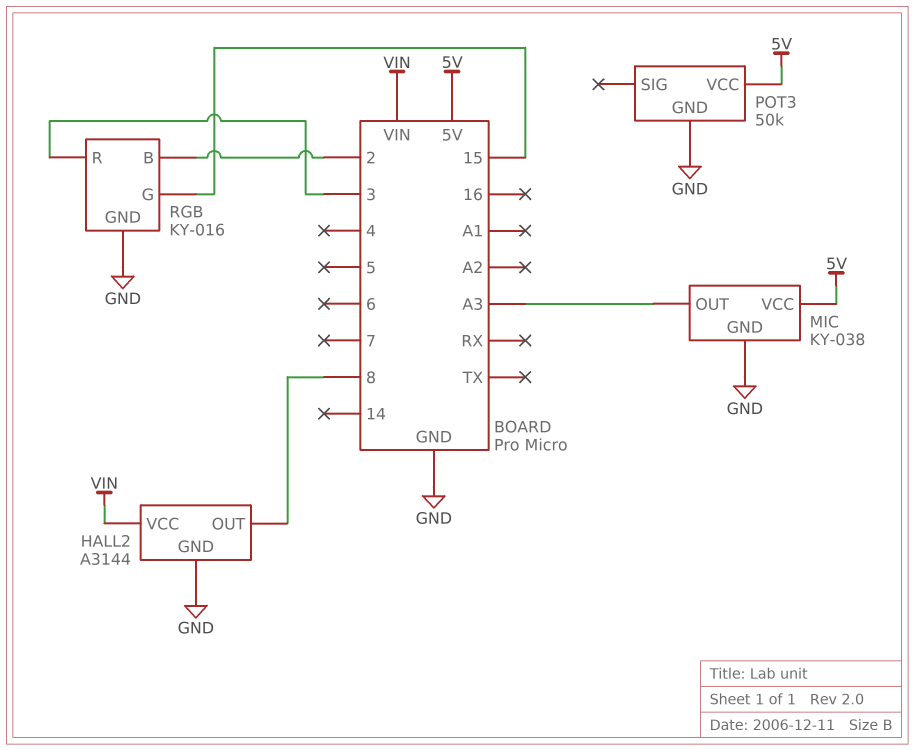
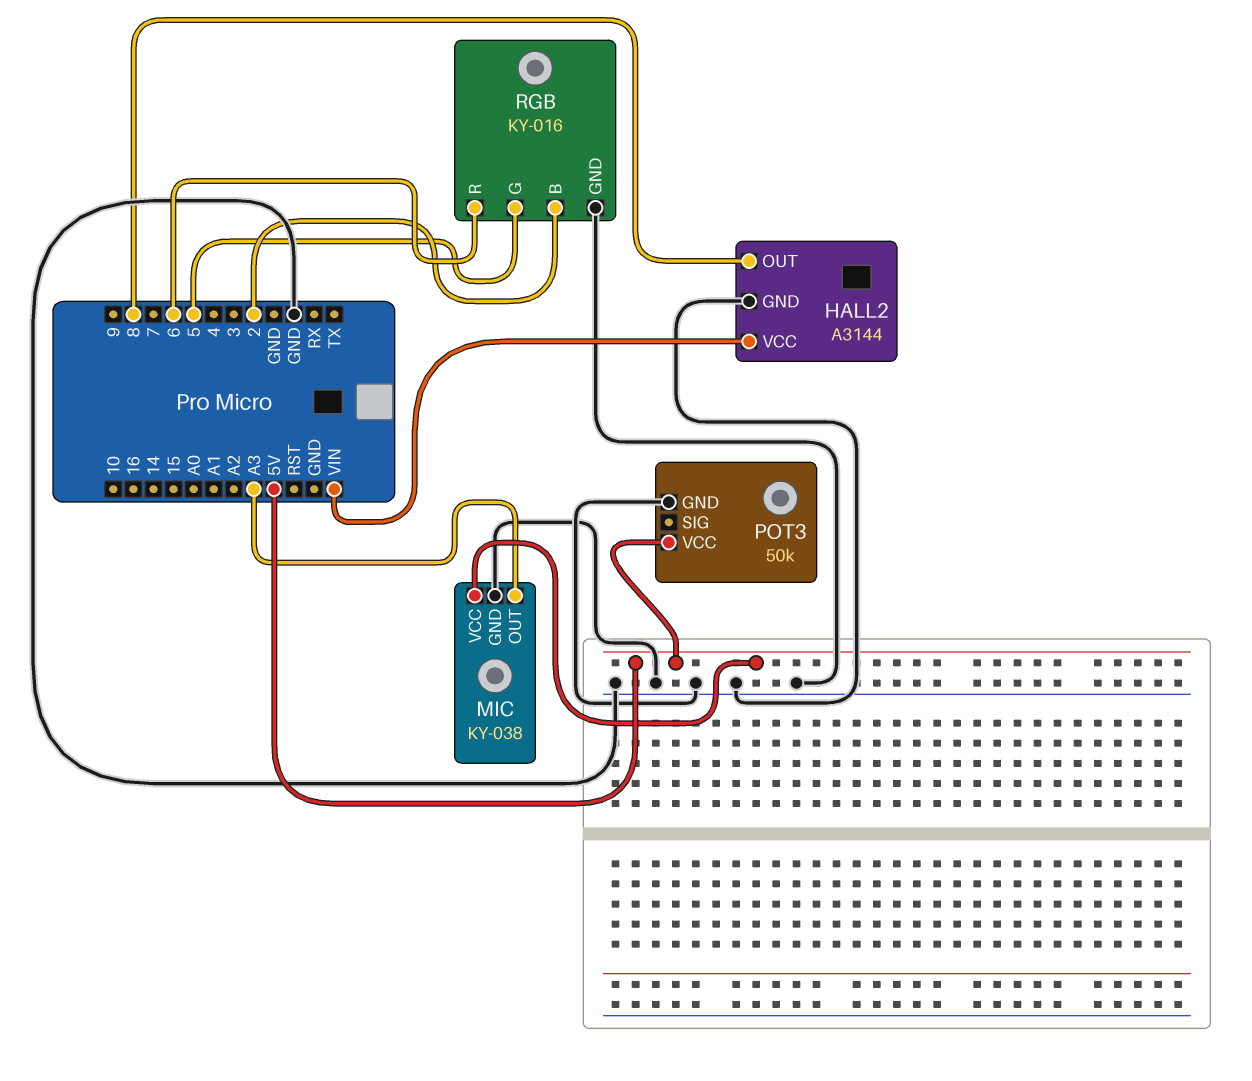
RGB pin G: 15 -> 5
RGB pin R: 3 -> 6

